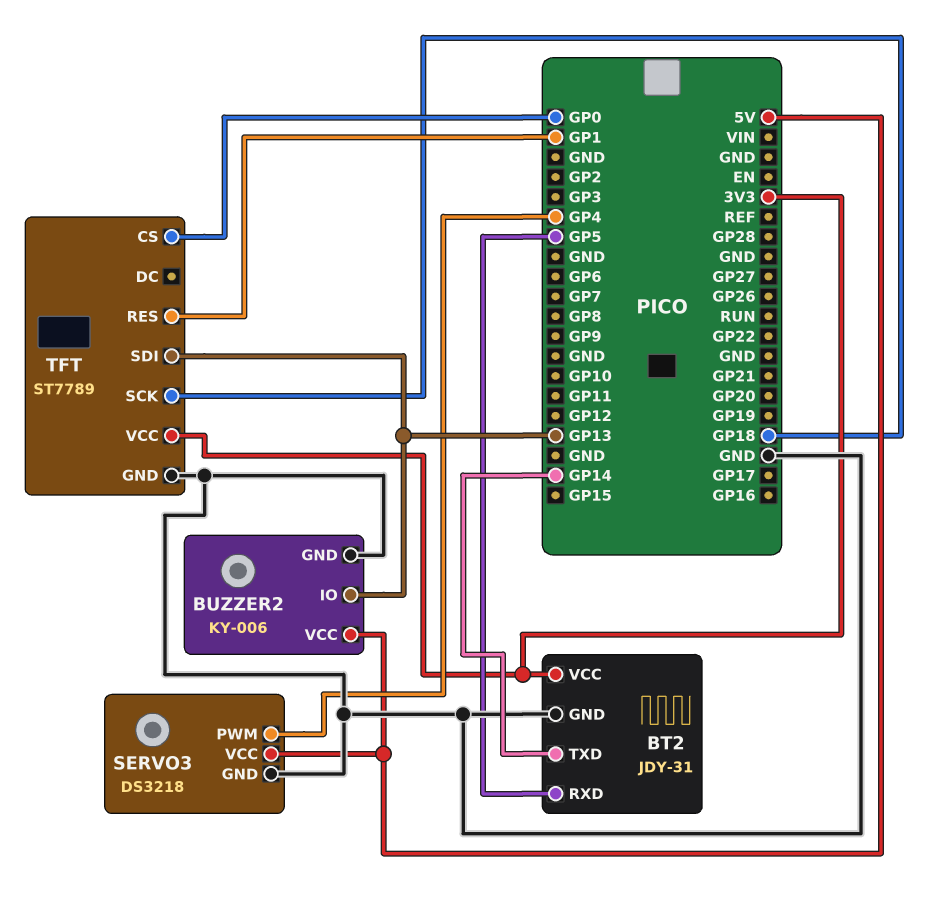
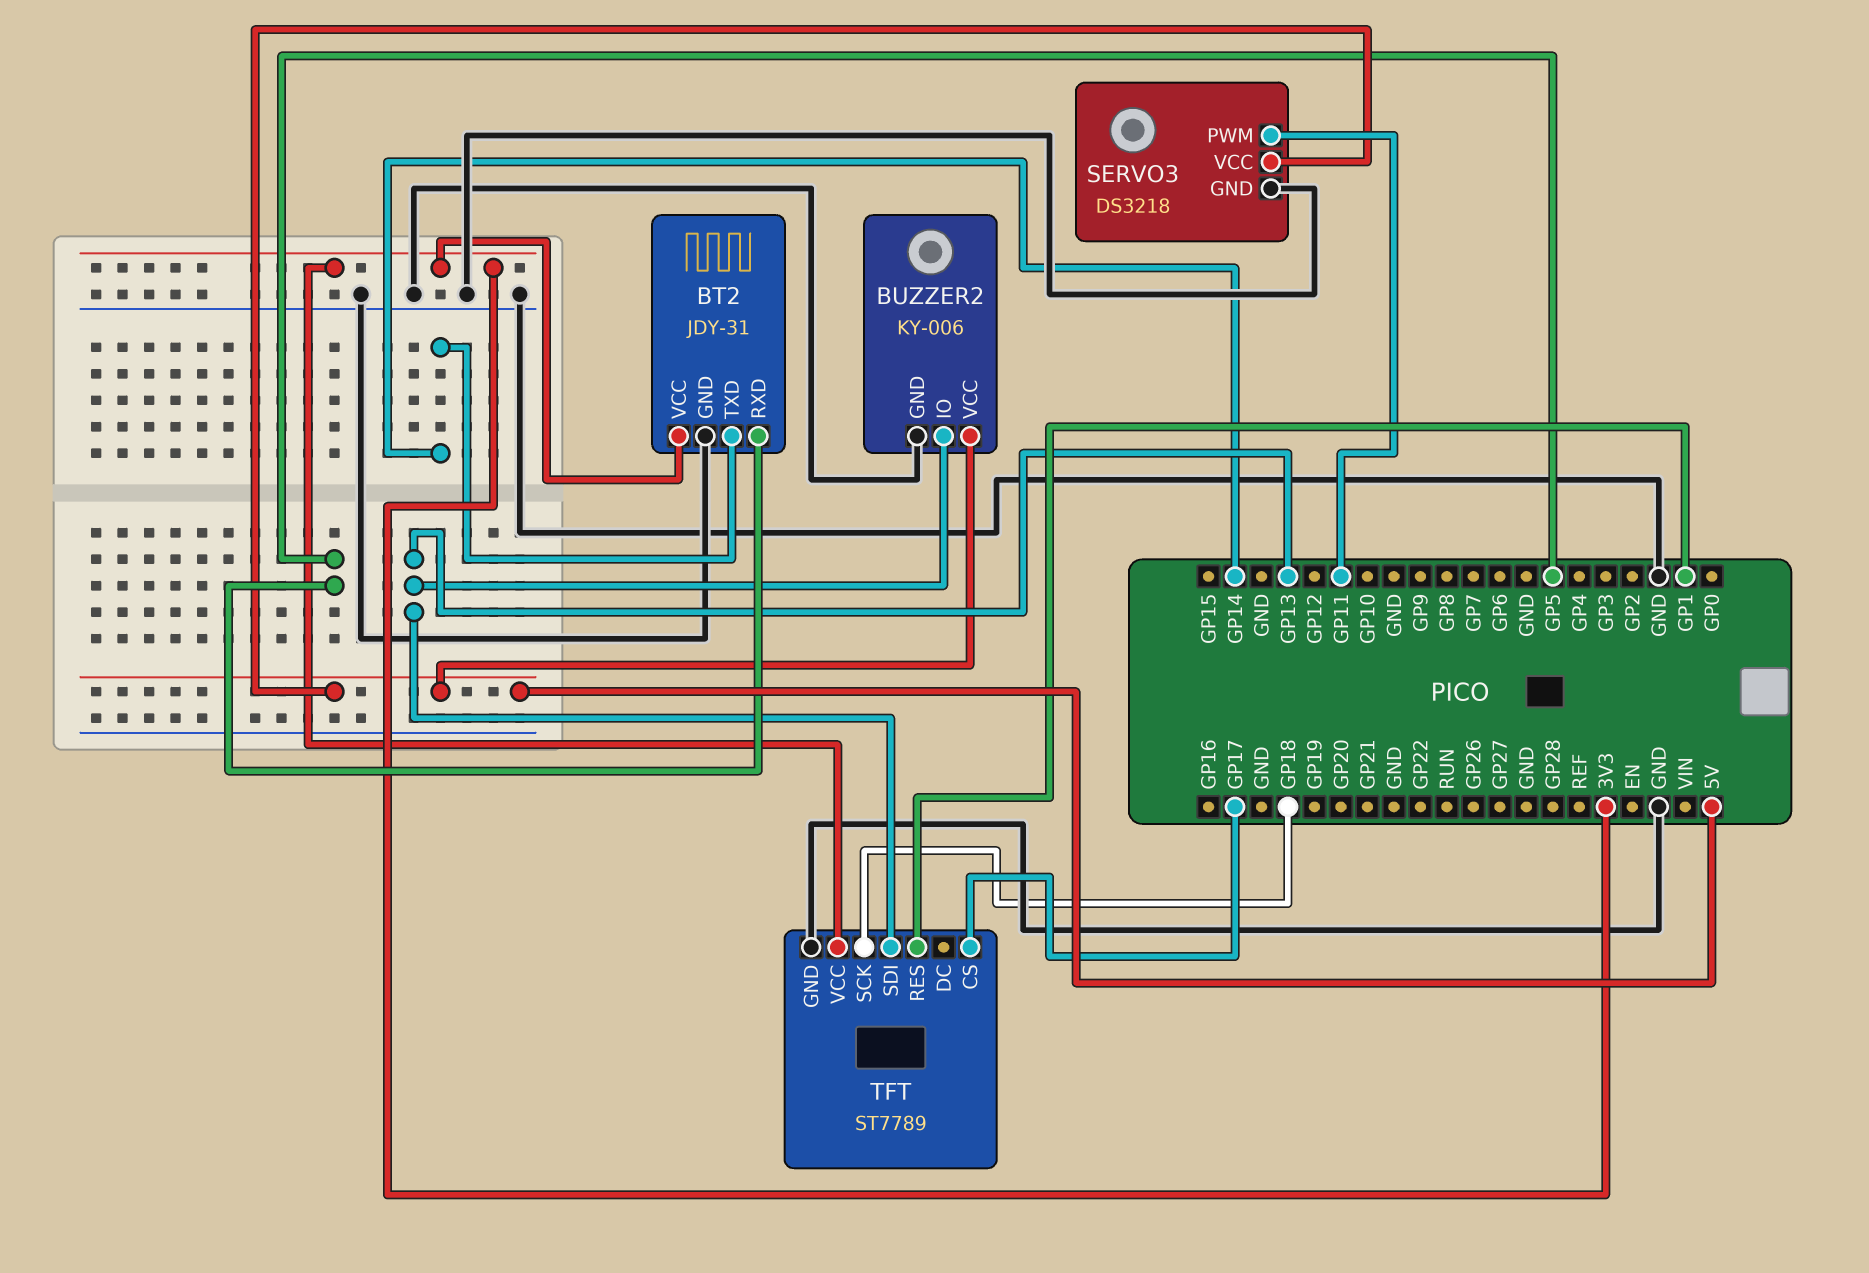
SERVO3 pin PWM: GP4 -> GP11
TFT pin CS: GP0 -> GP17

